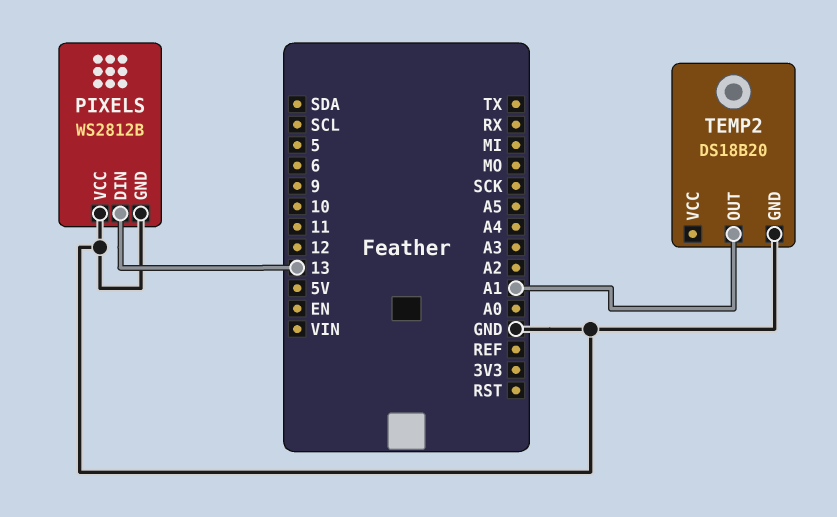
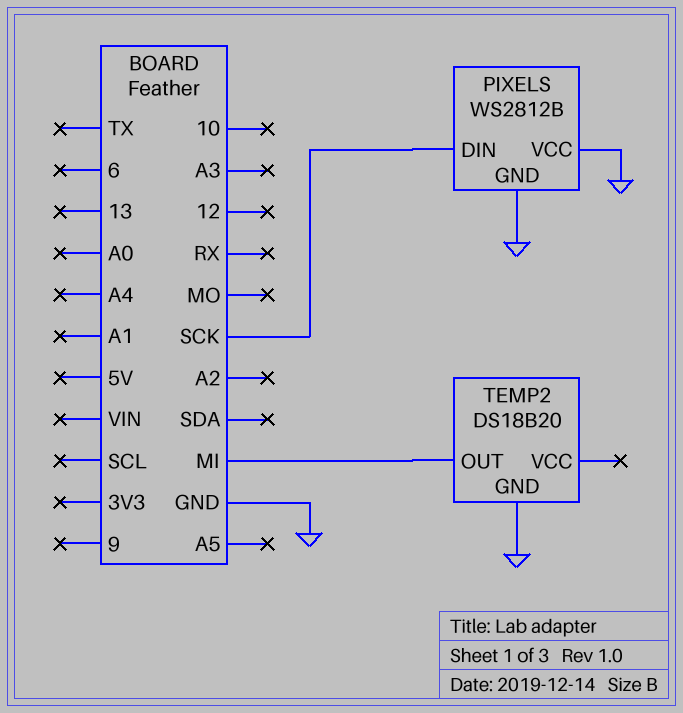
PIXELS pin DIN: 13 -> SCK
TEMP2 pin OUT: A1 -> MI

